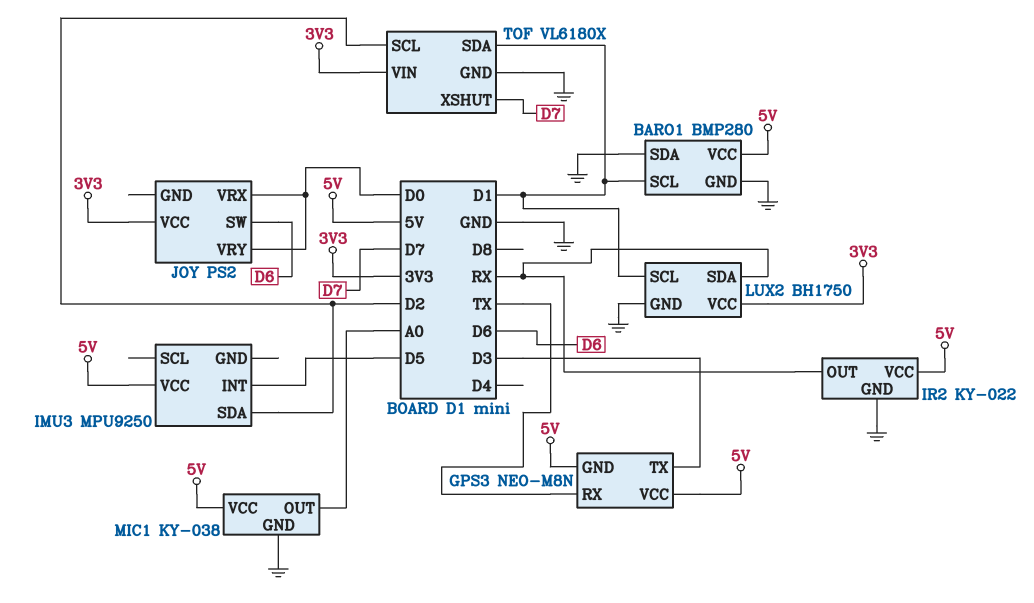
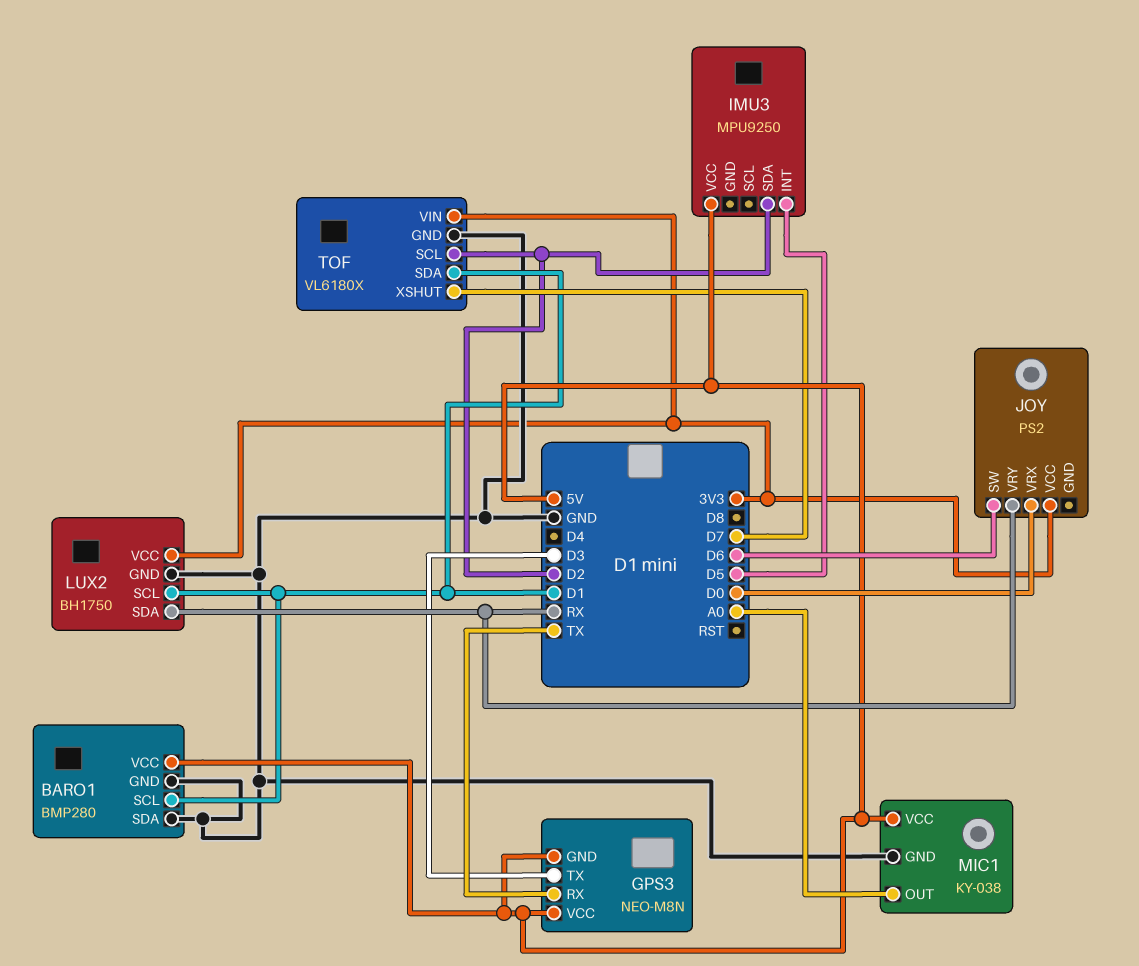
IR2: KY-022 -> none
IR2 pin GND: GND -> none
IR2 pin OUT: RX -> none
IR2 pin VCC: 5V -> none
JOY pin VRY: D0 -> RX

